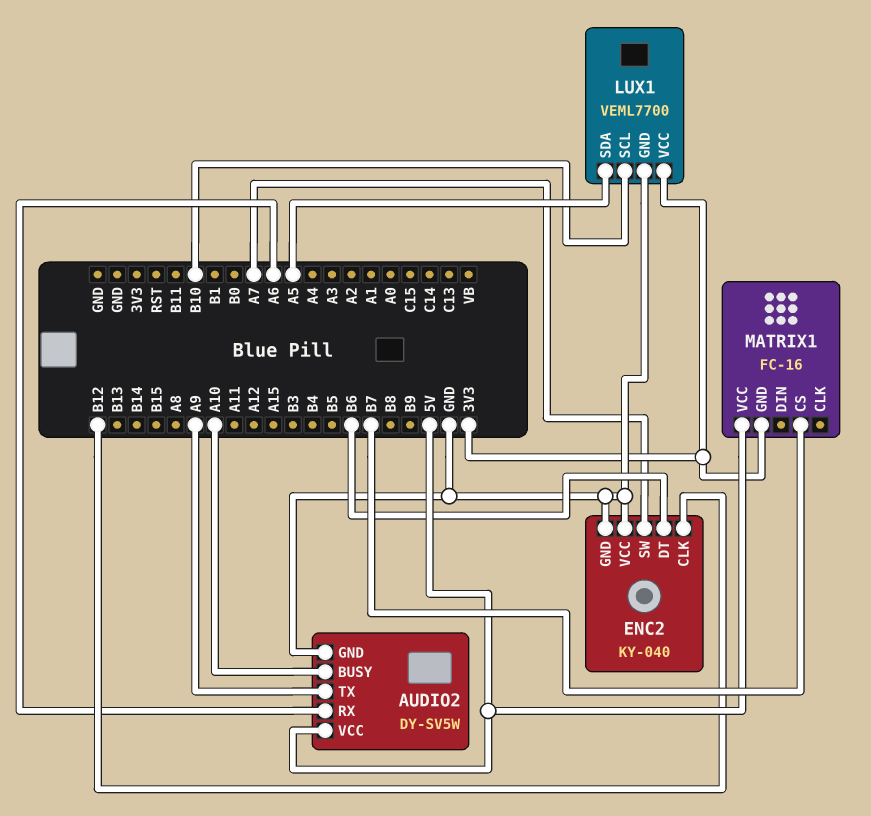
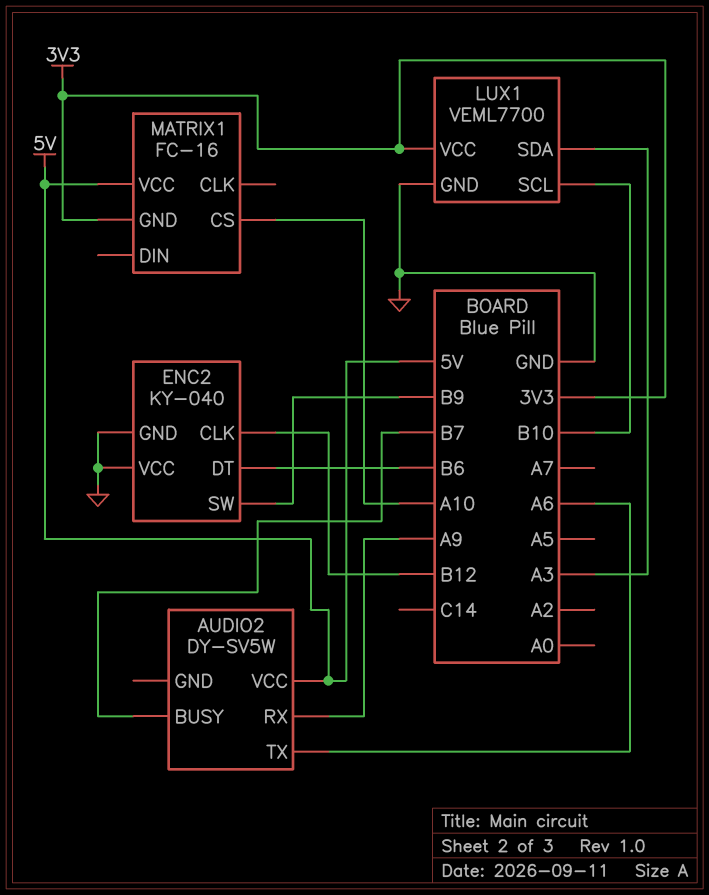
AUDIO2 pin BUSY: A10 -> B7
AUDIO2 pin GND: GND -> none
AUDIO2 pin RX: A6 -> A9
AUDIO2 pin TX: A9 -> A6
ENC2 pin SW: A7 -> B9
LUX1 pin SDA: A5 -> A3
MATRIX1 pin CS: B7 -> A10

